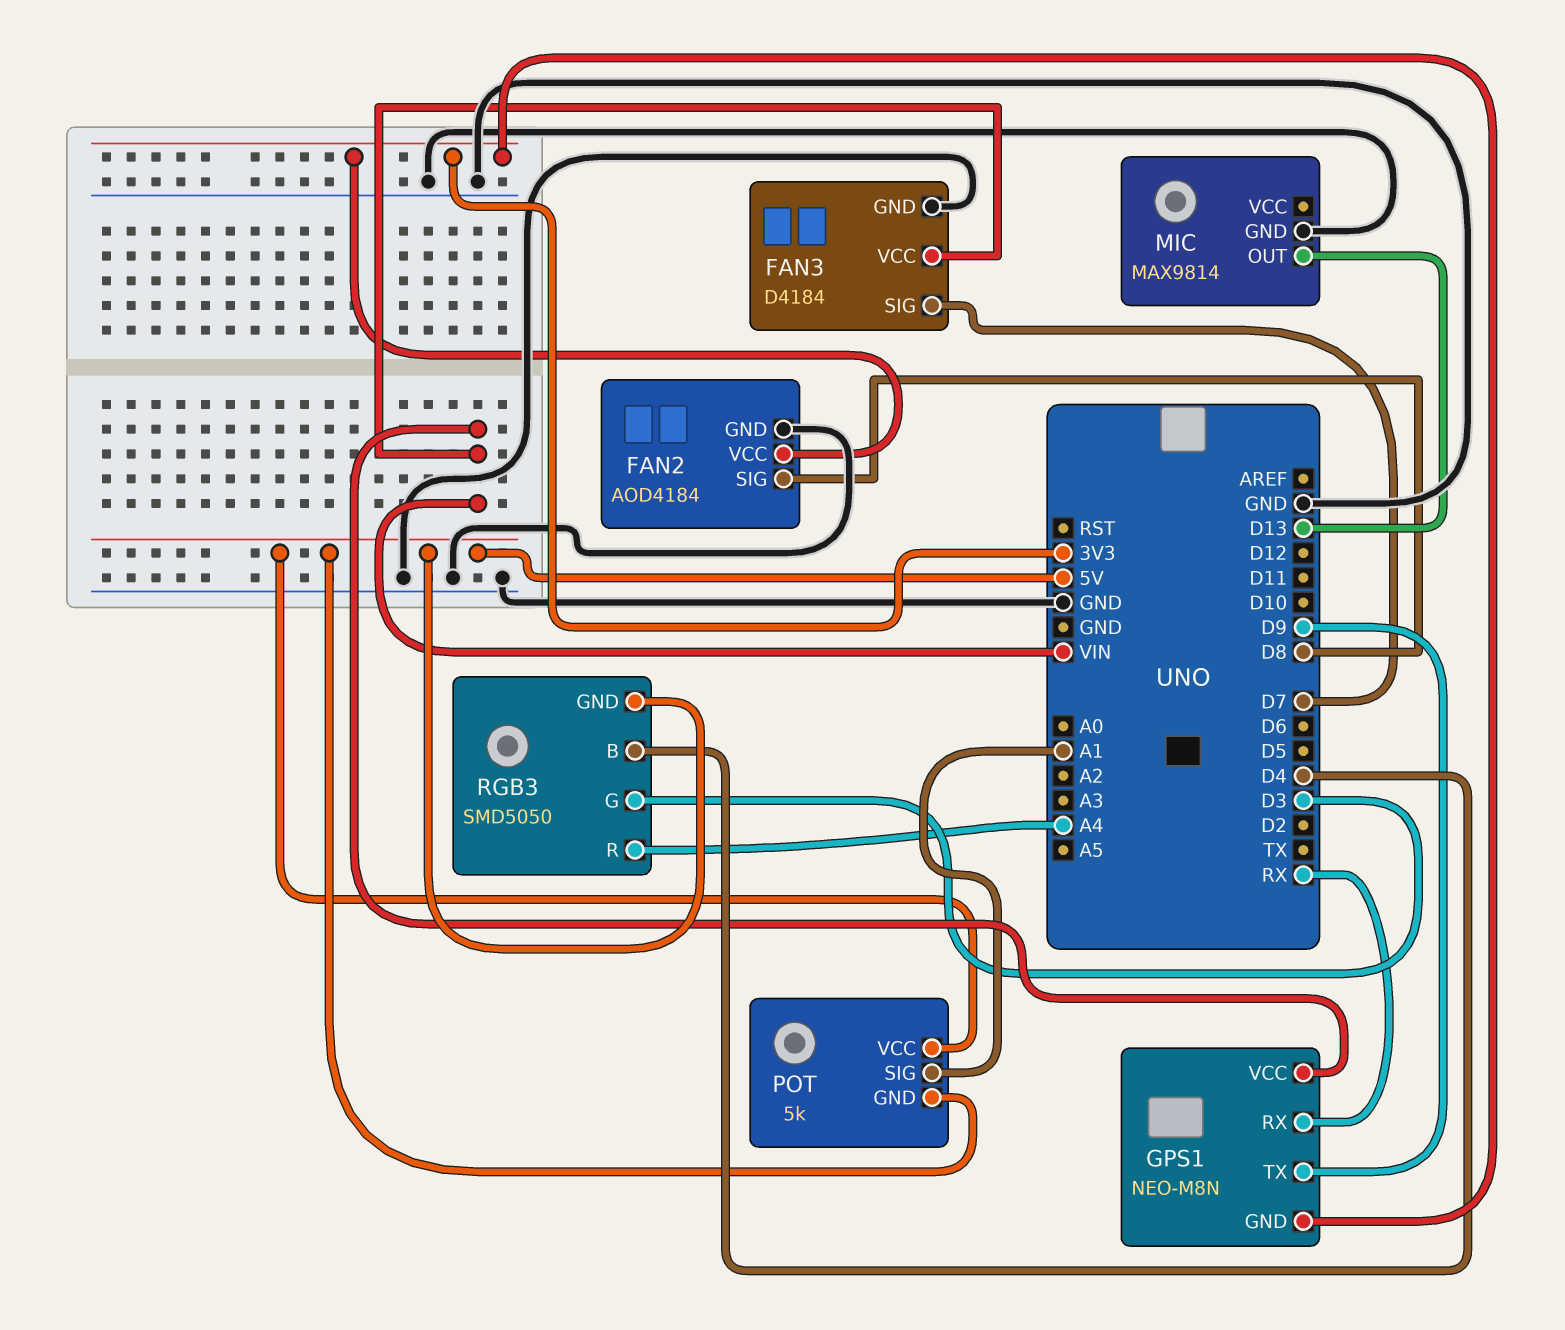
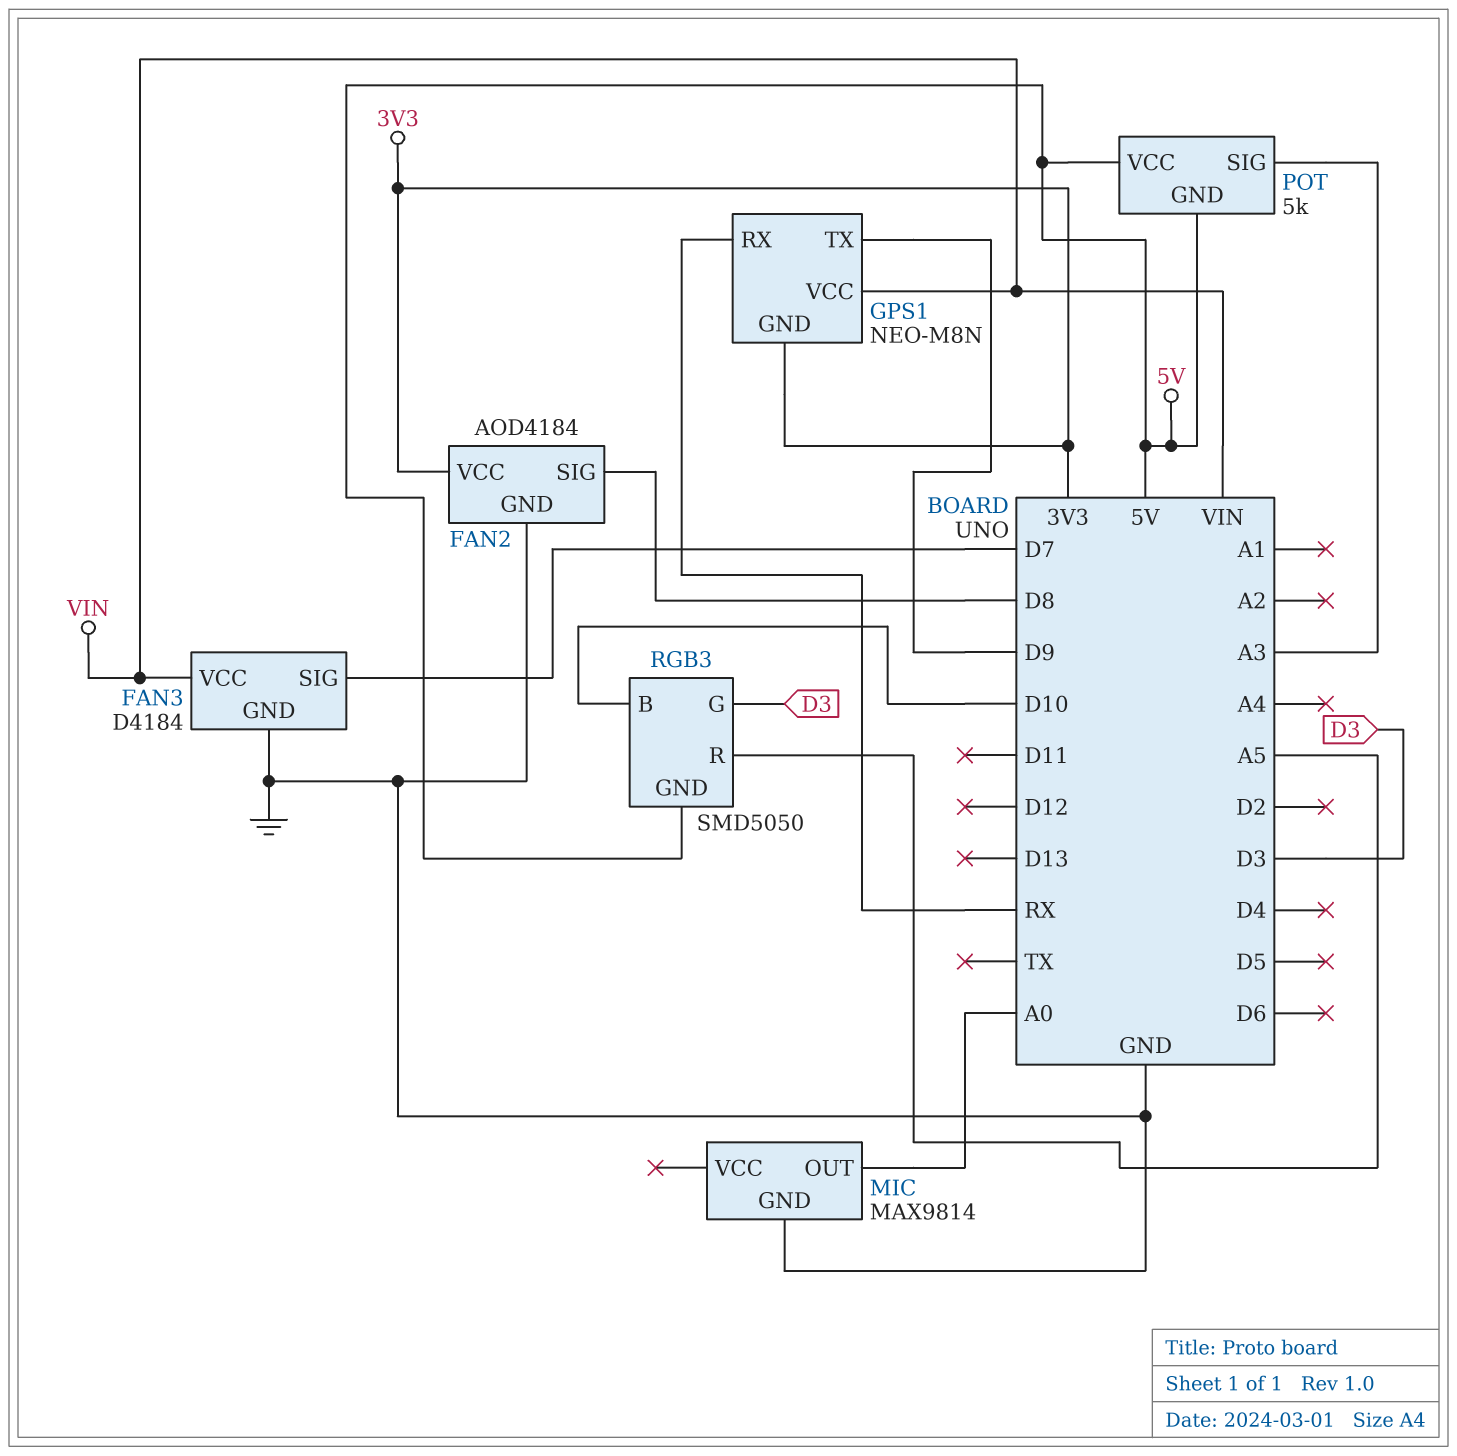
MIC pin OUT: D13 -> A0
POT pin SIG: A1 -> A3
RGB3 pin B: D4 -> D10
RGB3 pin R: A4 -> A5

